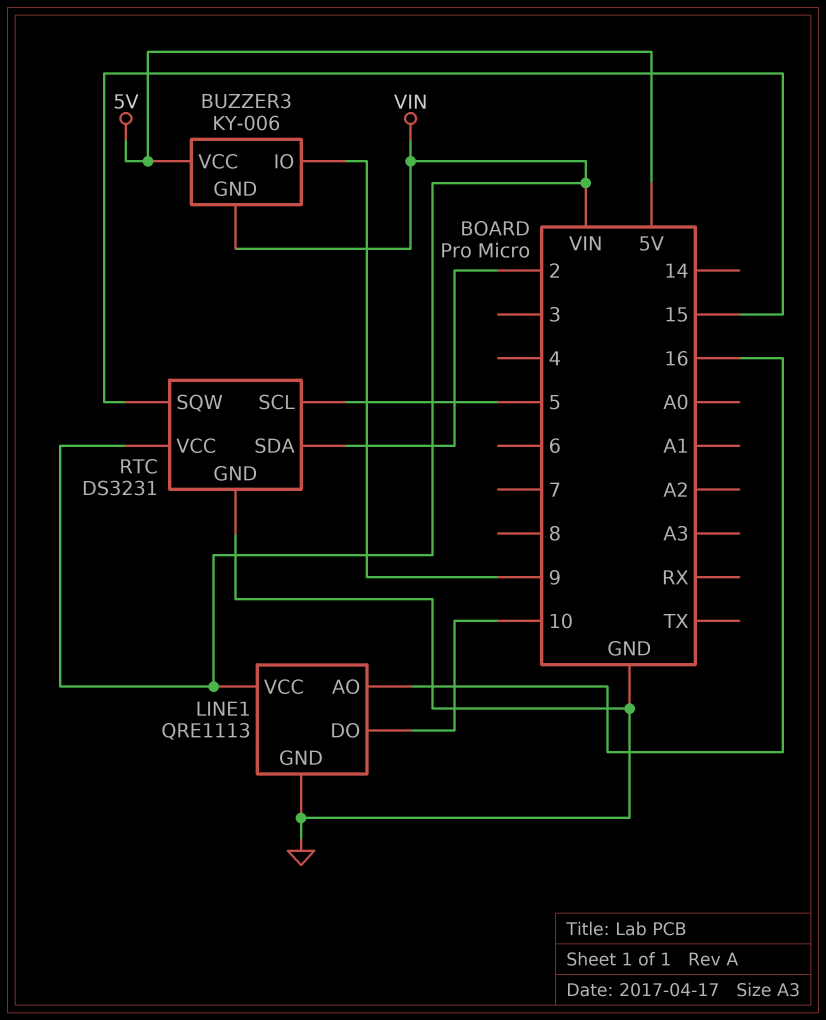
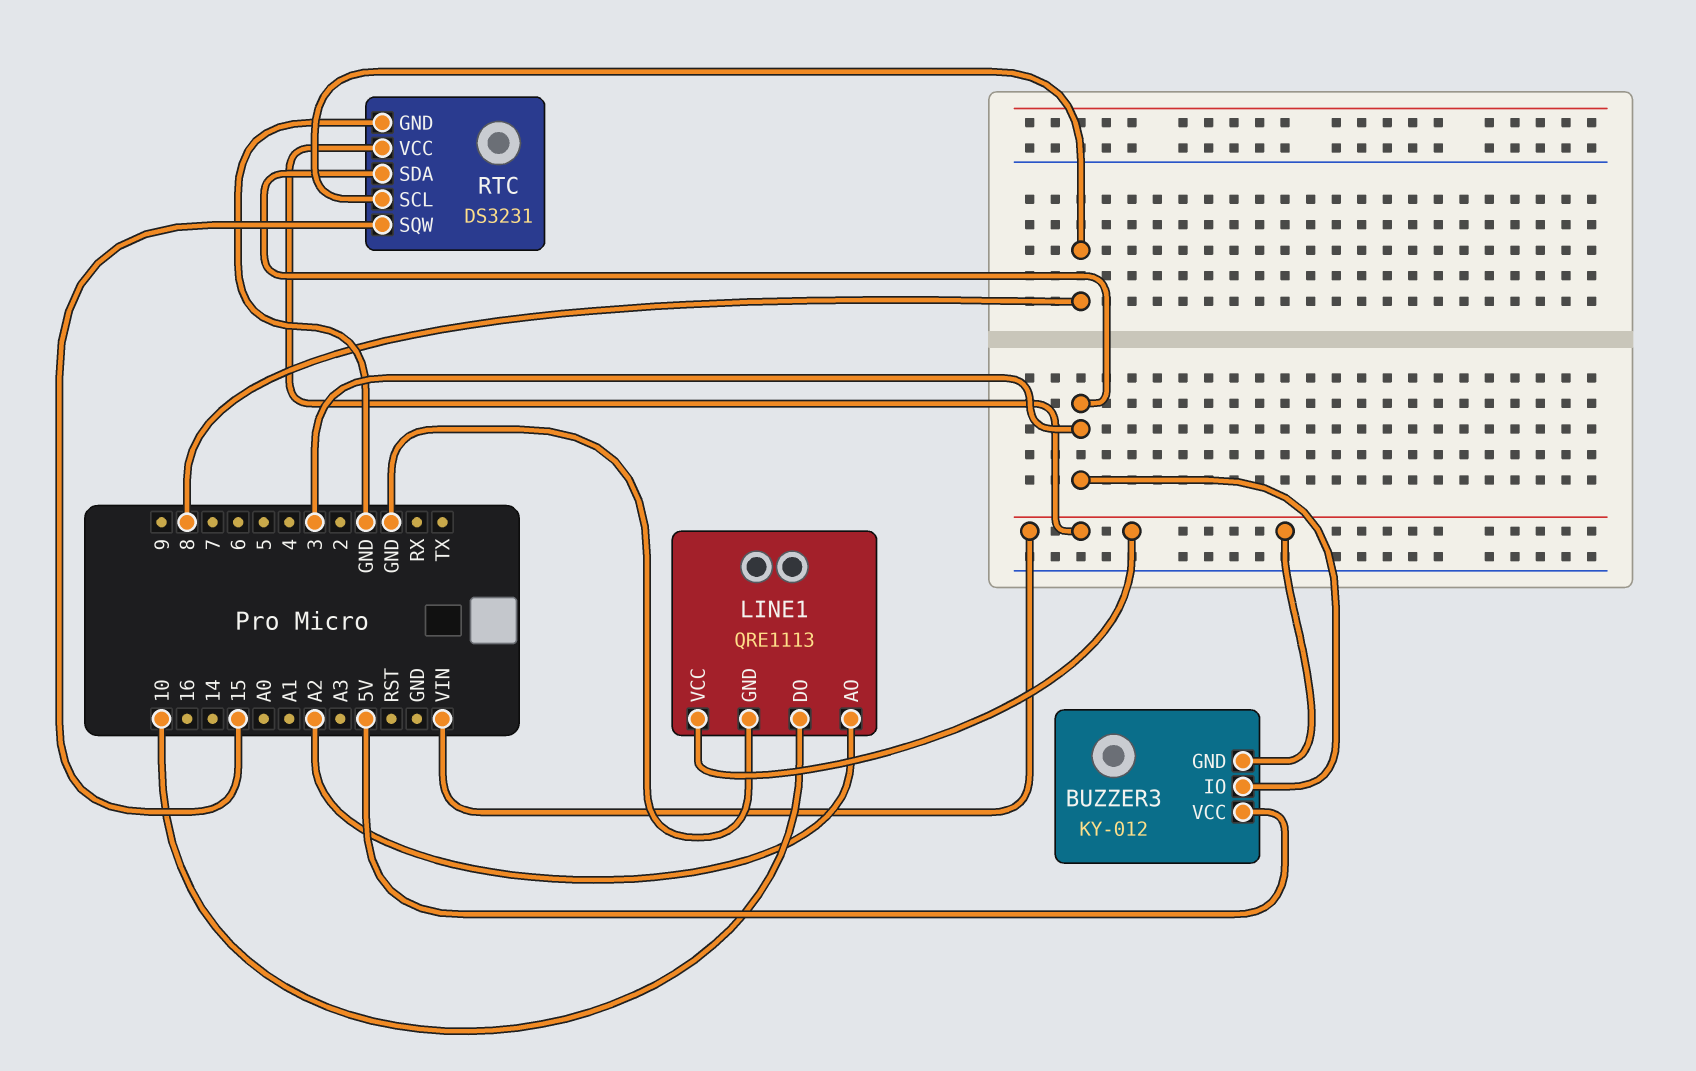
BUZZER3: KY-006 -> KY-012
BUZZER3 pin IO: 9 -> 3
LINE1 pin AO: 16 -> A2
RTC pin SCL: 5 -> 8
RTC pin SDA: 2 -> 3

